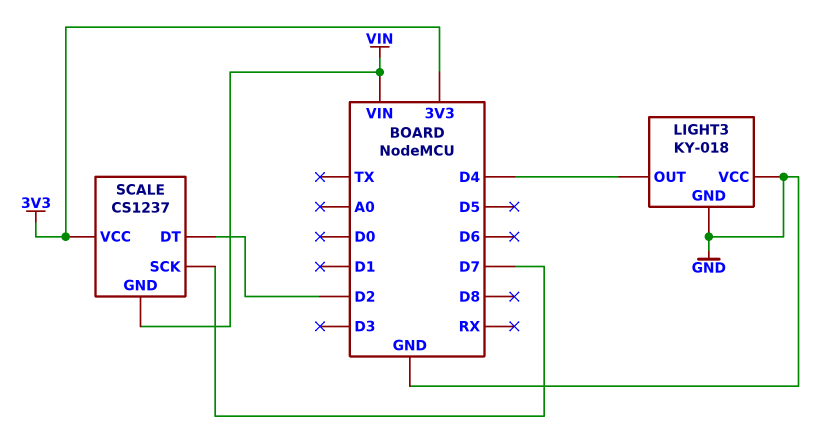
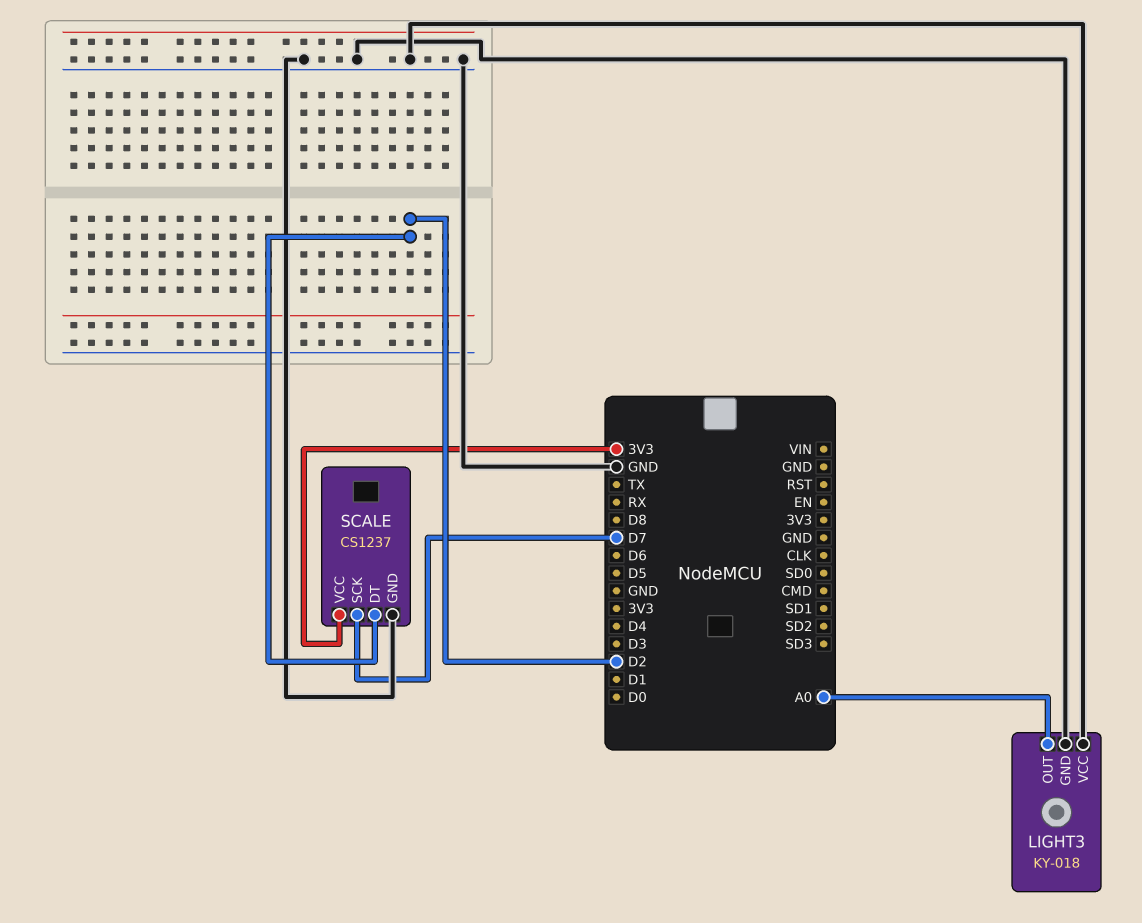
LIGHT3 pin OUT: D4 -> A0
SCALE pin GND: VIN -> GND

